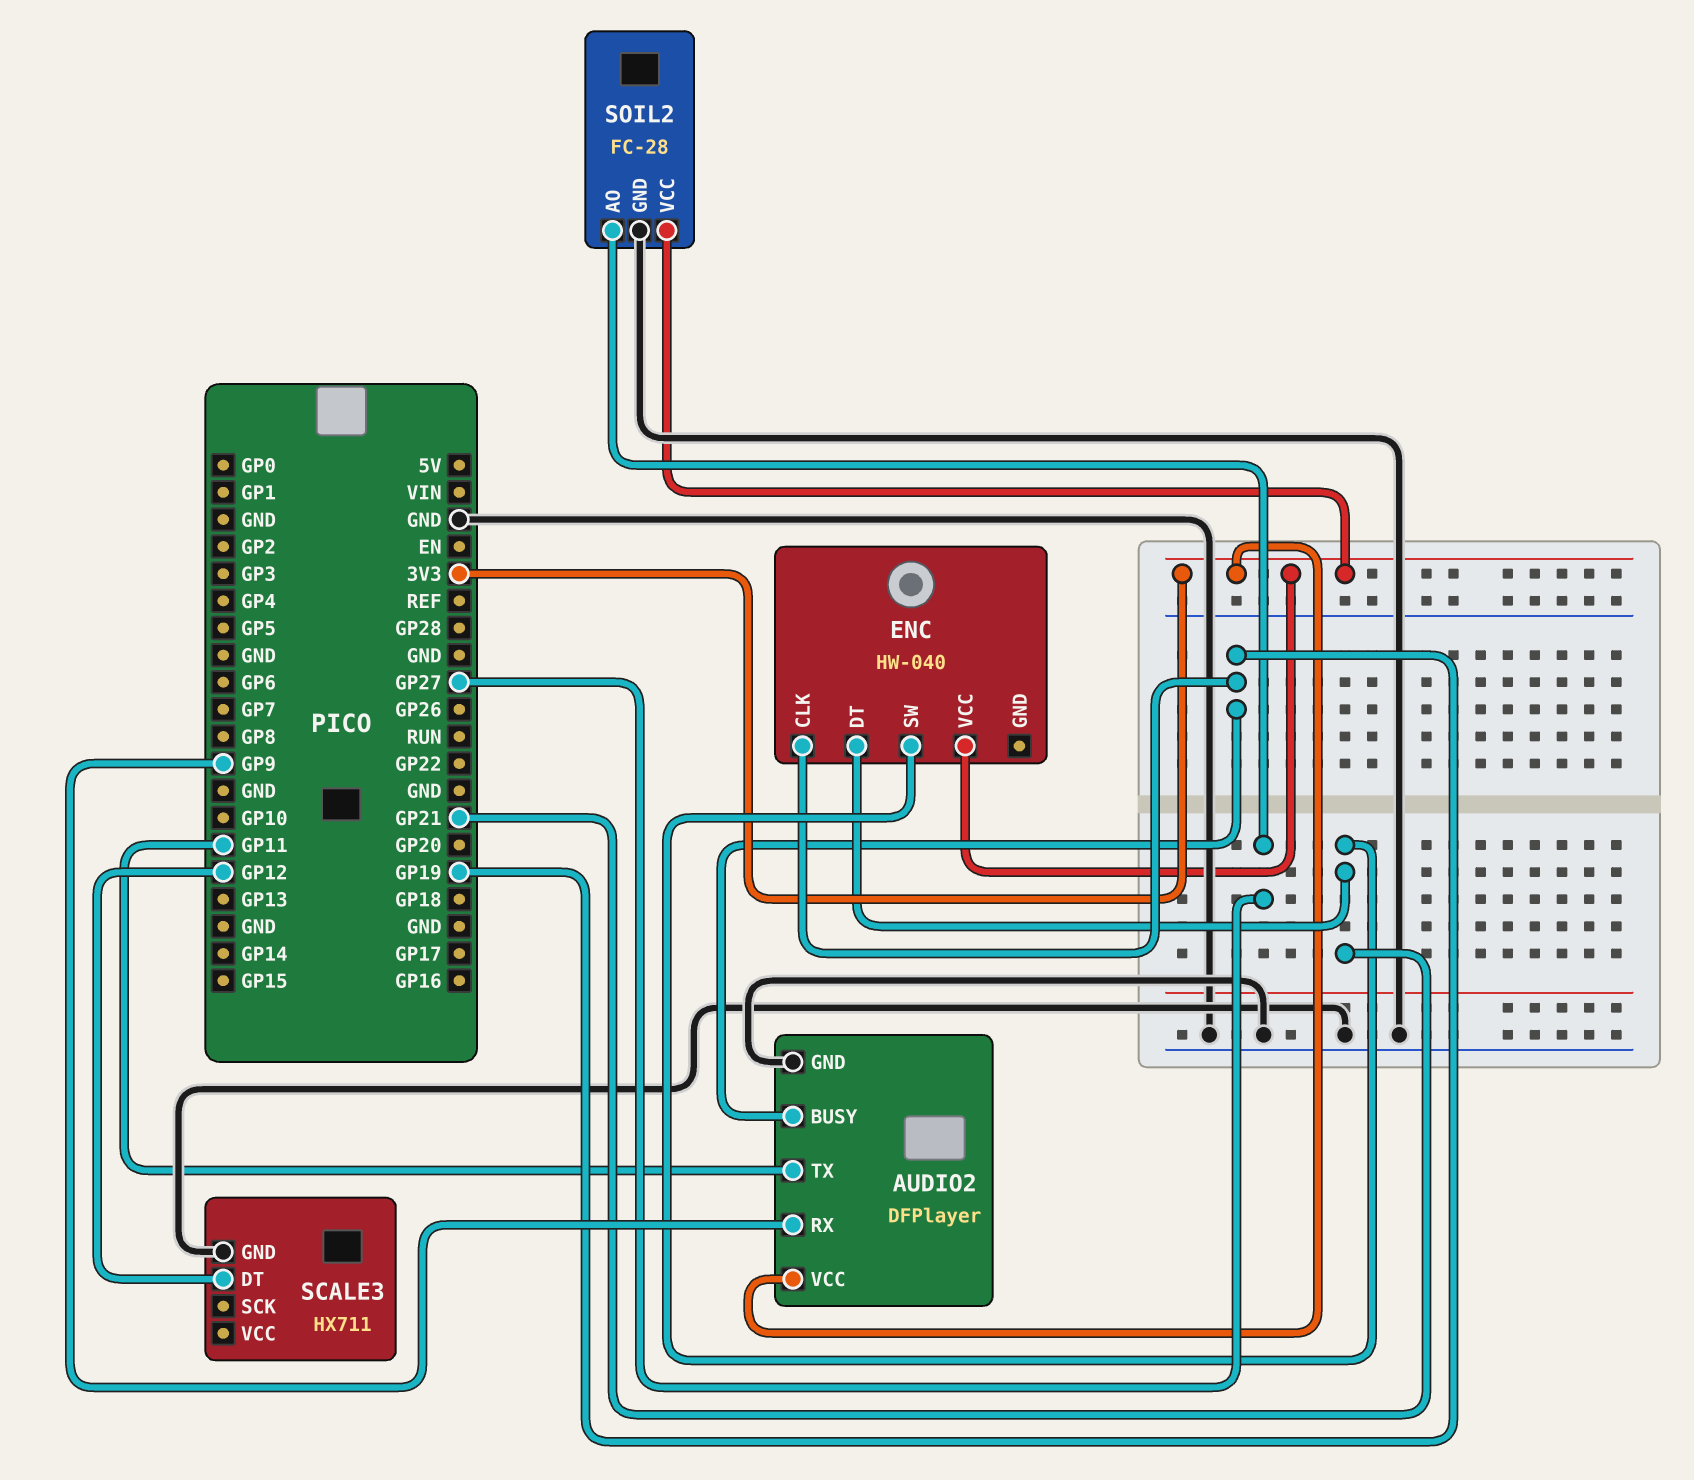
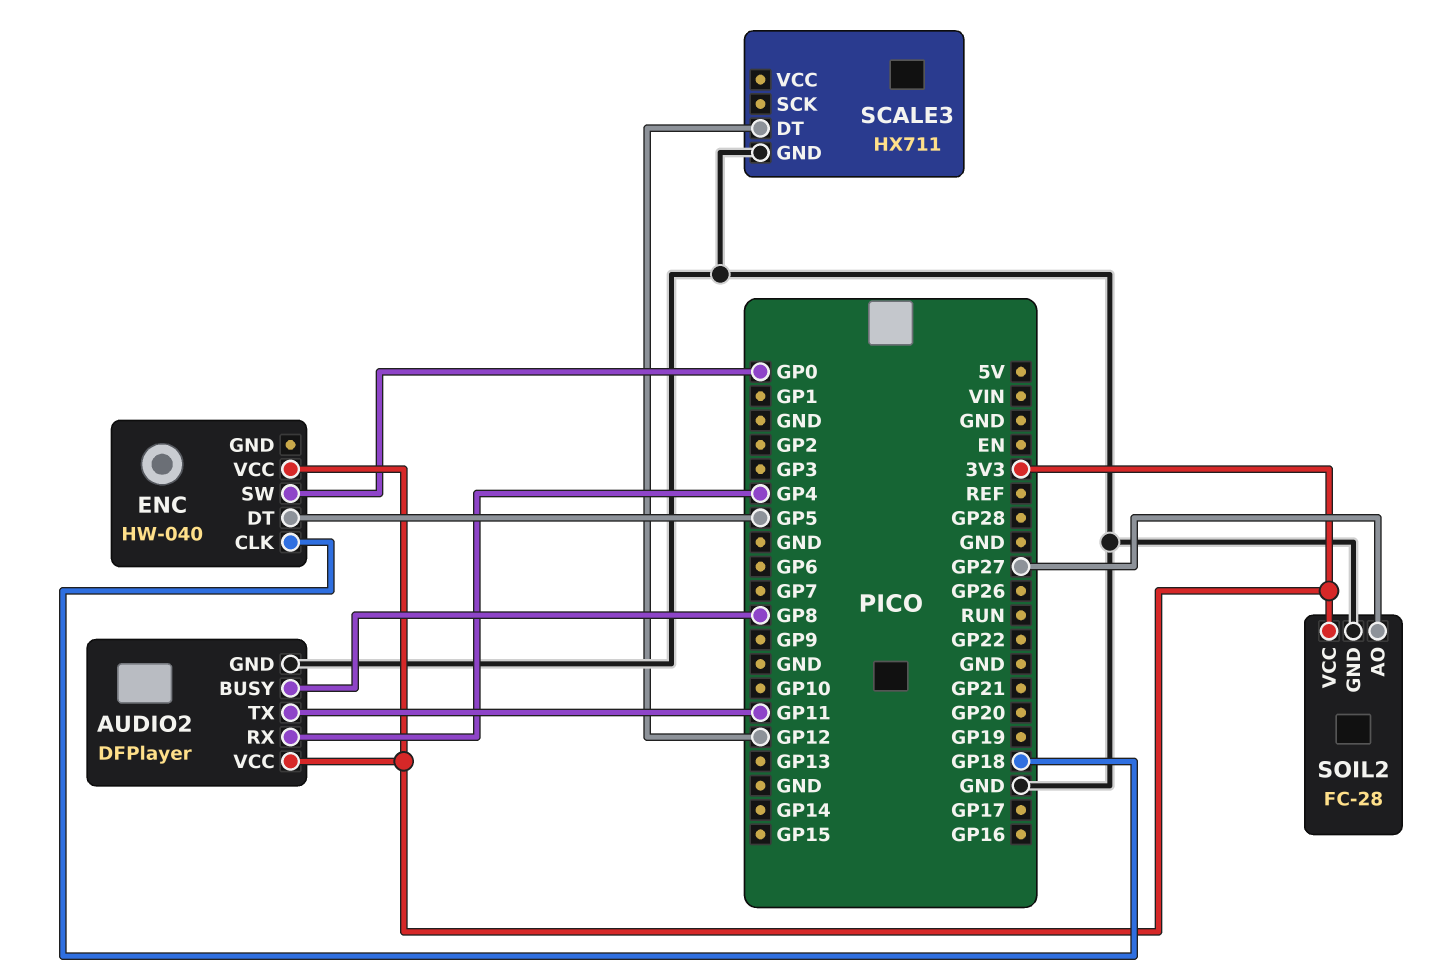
AUDIO2 pin BUSY: GP19 -> GP8
AUDIO2 pin RX: GP9 -> GP4
ENC pin CLK: GP19 -> GP18
ENC pin DT: GP21 -> GP5
ENC pin SW: GP21 -> GP0

